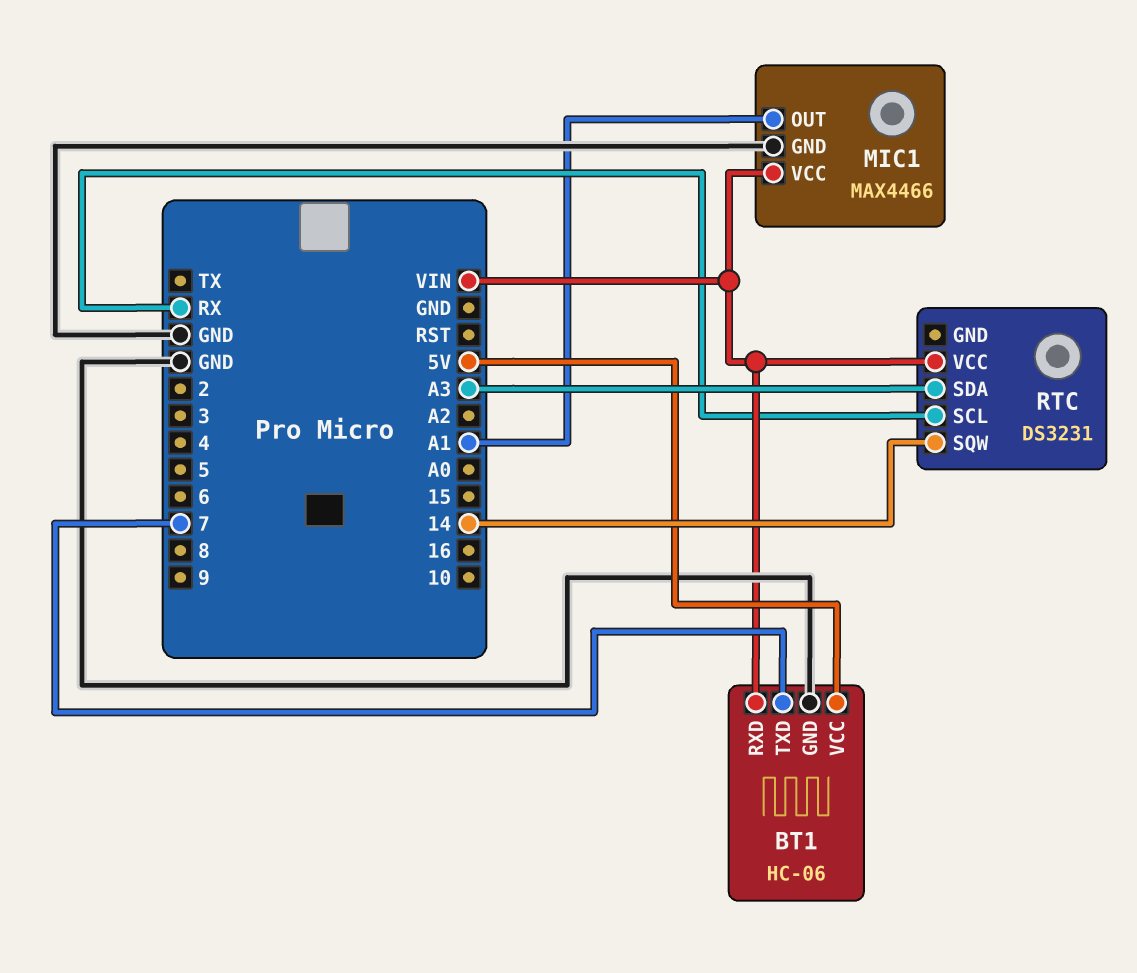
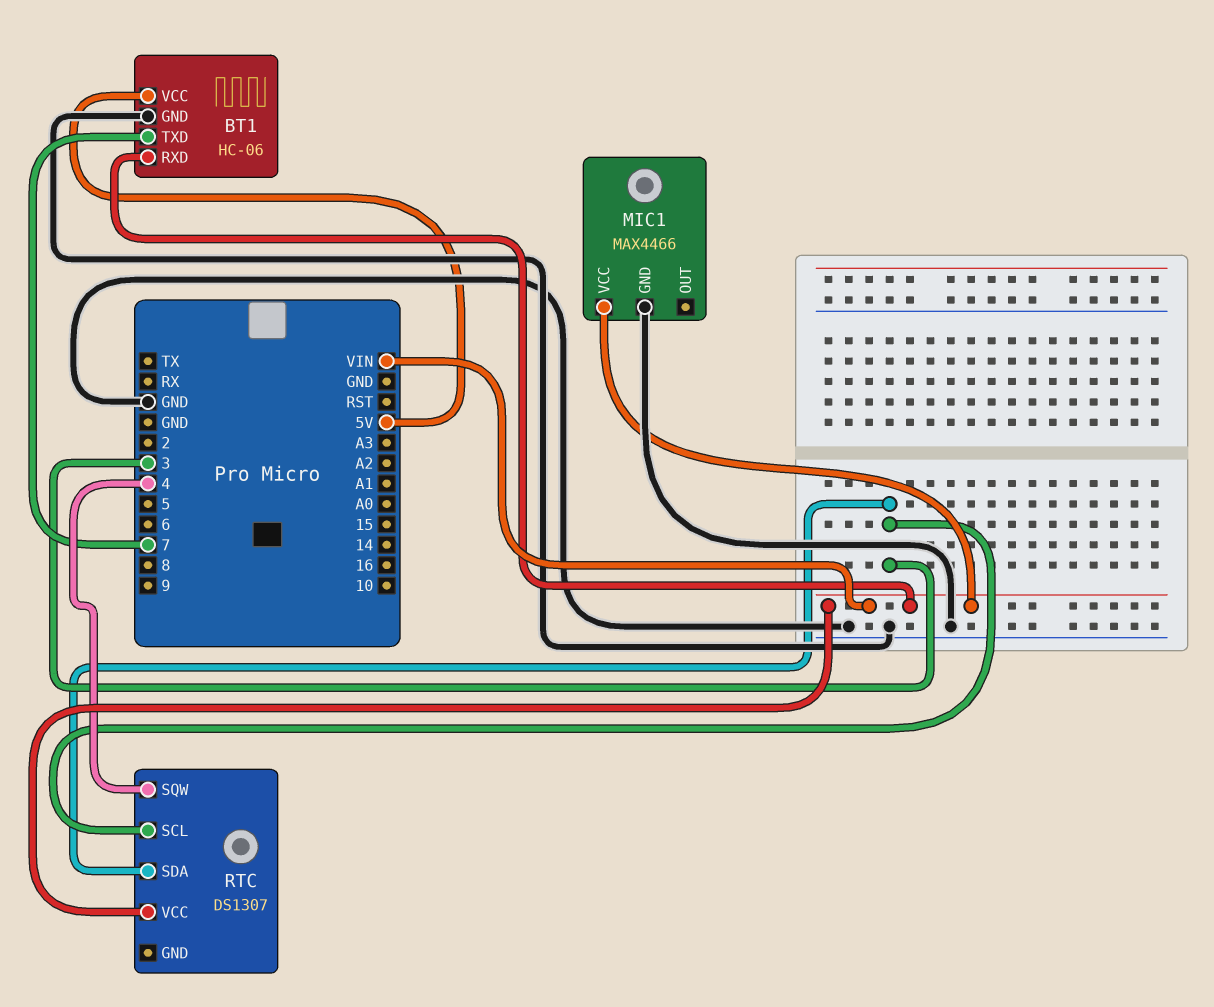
MIC1 pin OUT: A1 -> none
RTC: DS3231 -> DS1307
RTC pin SCL: RX -> 3
RTC pin SDA: A3 -> 3
RTC pin SQW: 14 -> 4

